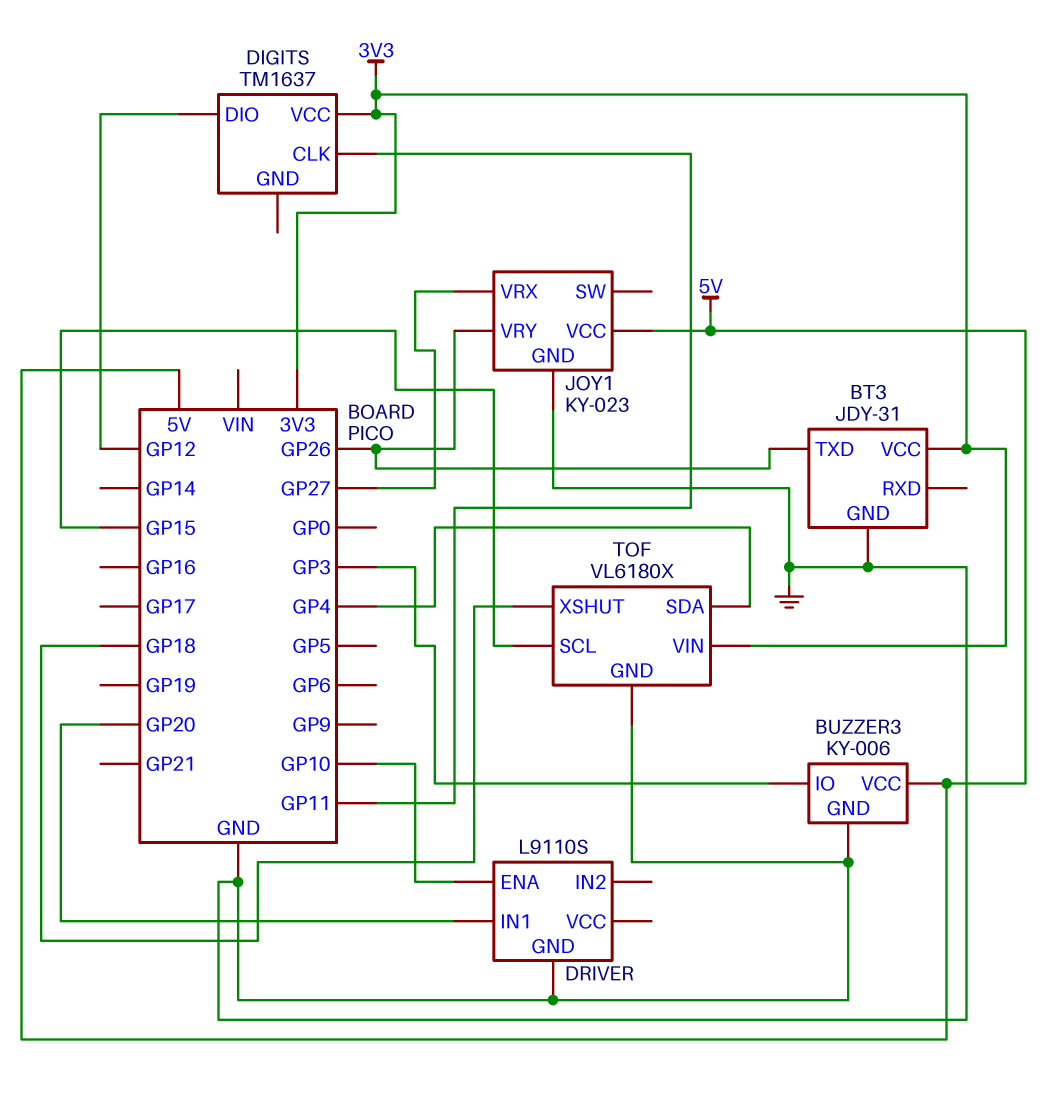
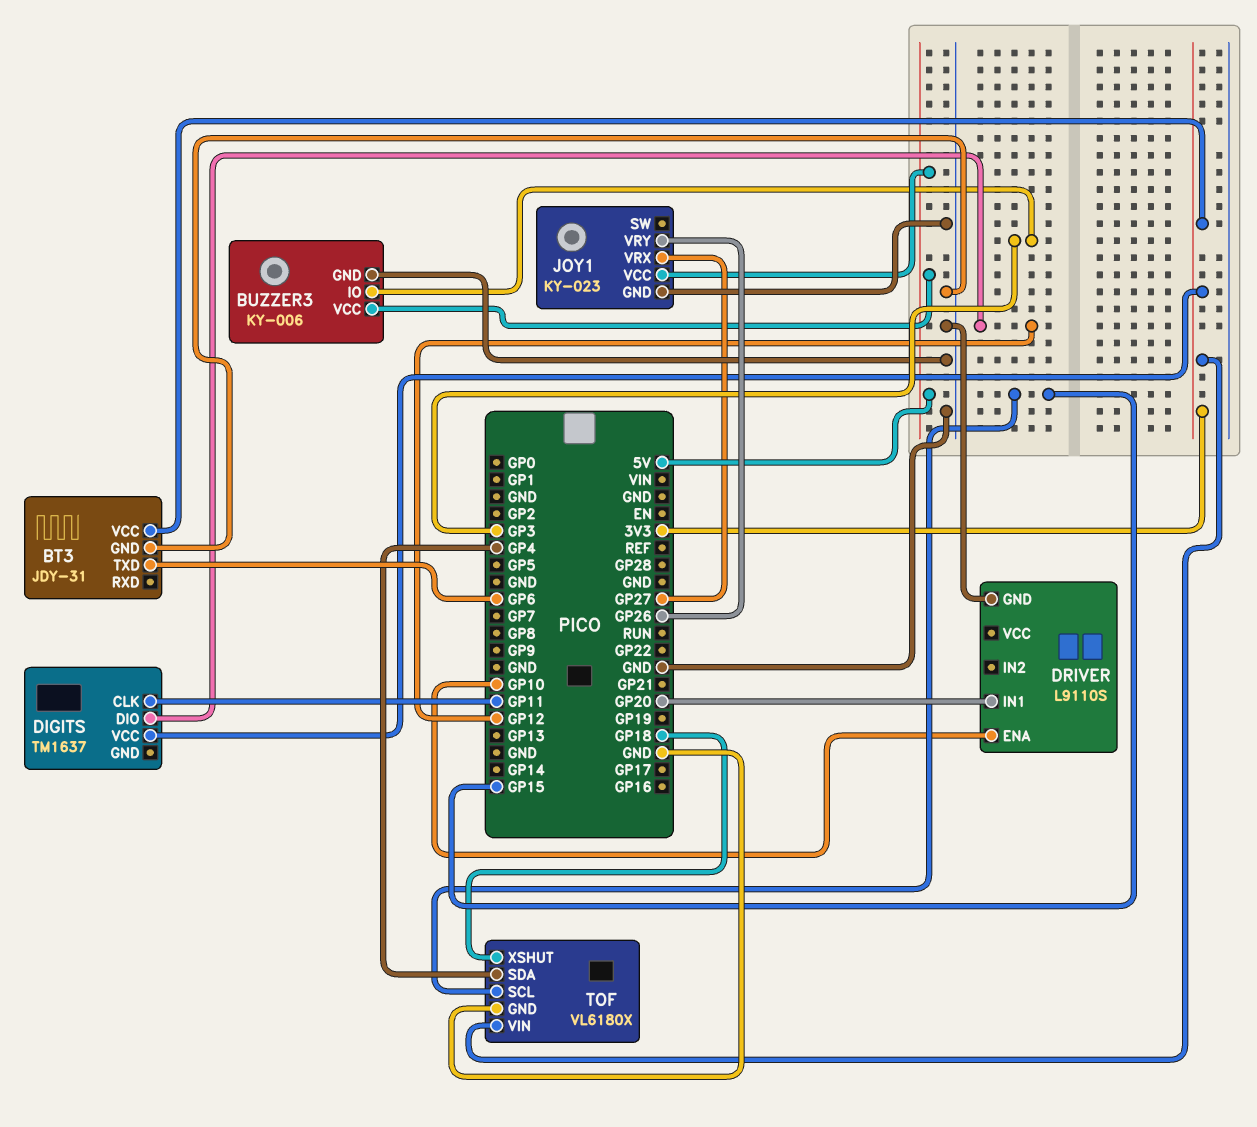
BT3 pin TXD: GP26 -> GP6

